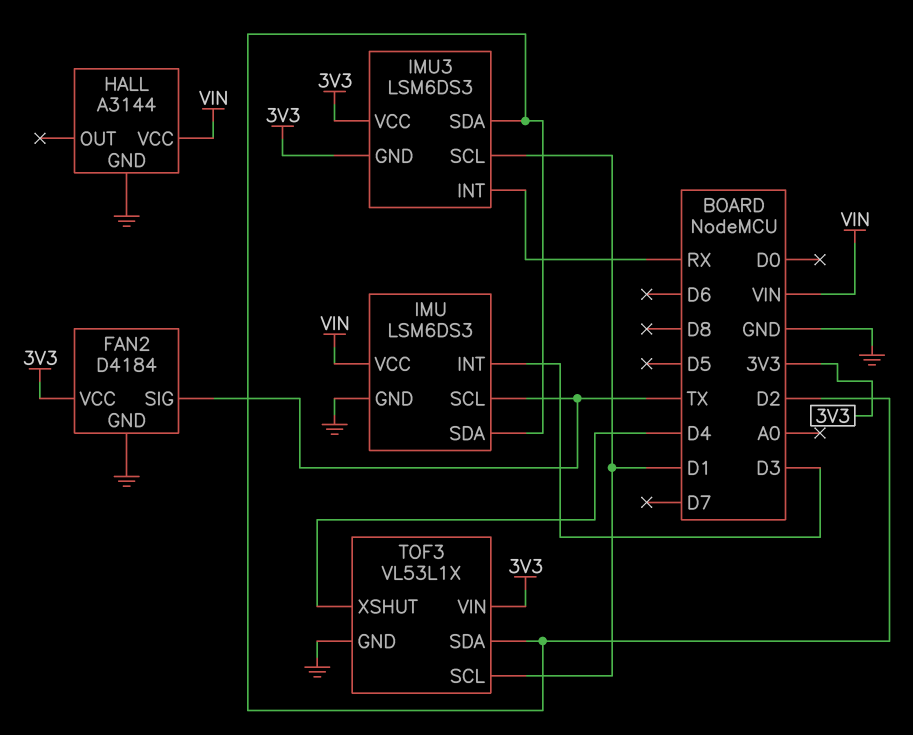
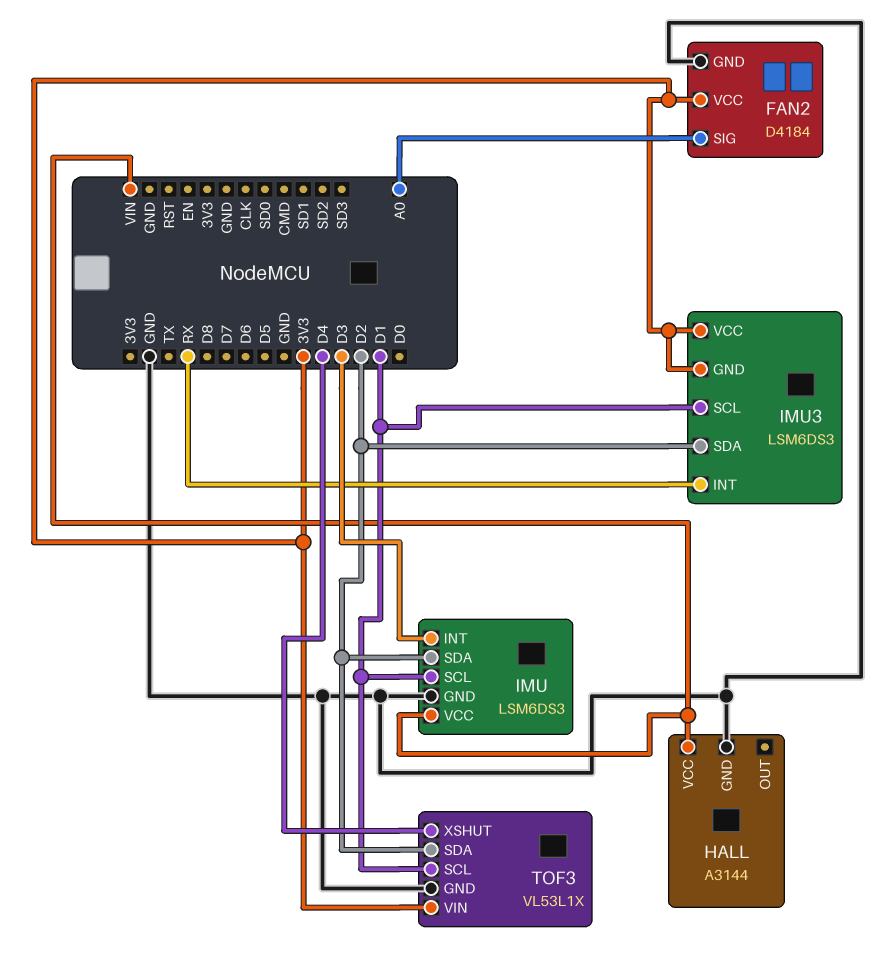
FAN2 pin SIG: TX -> A0
IMU pin SCL: TX -> D1

